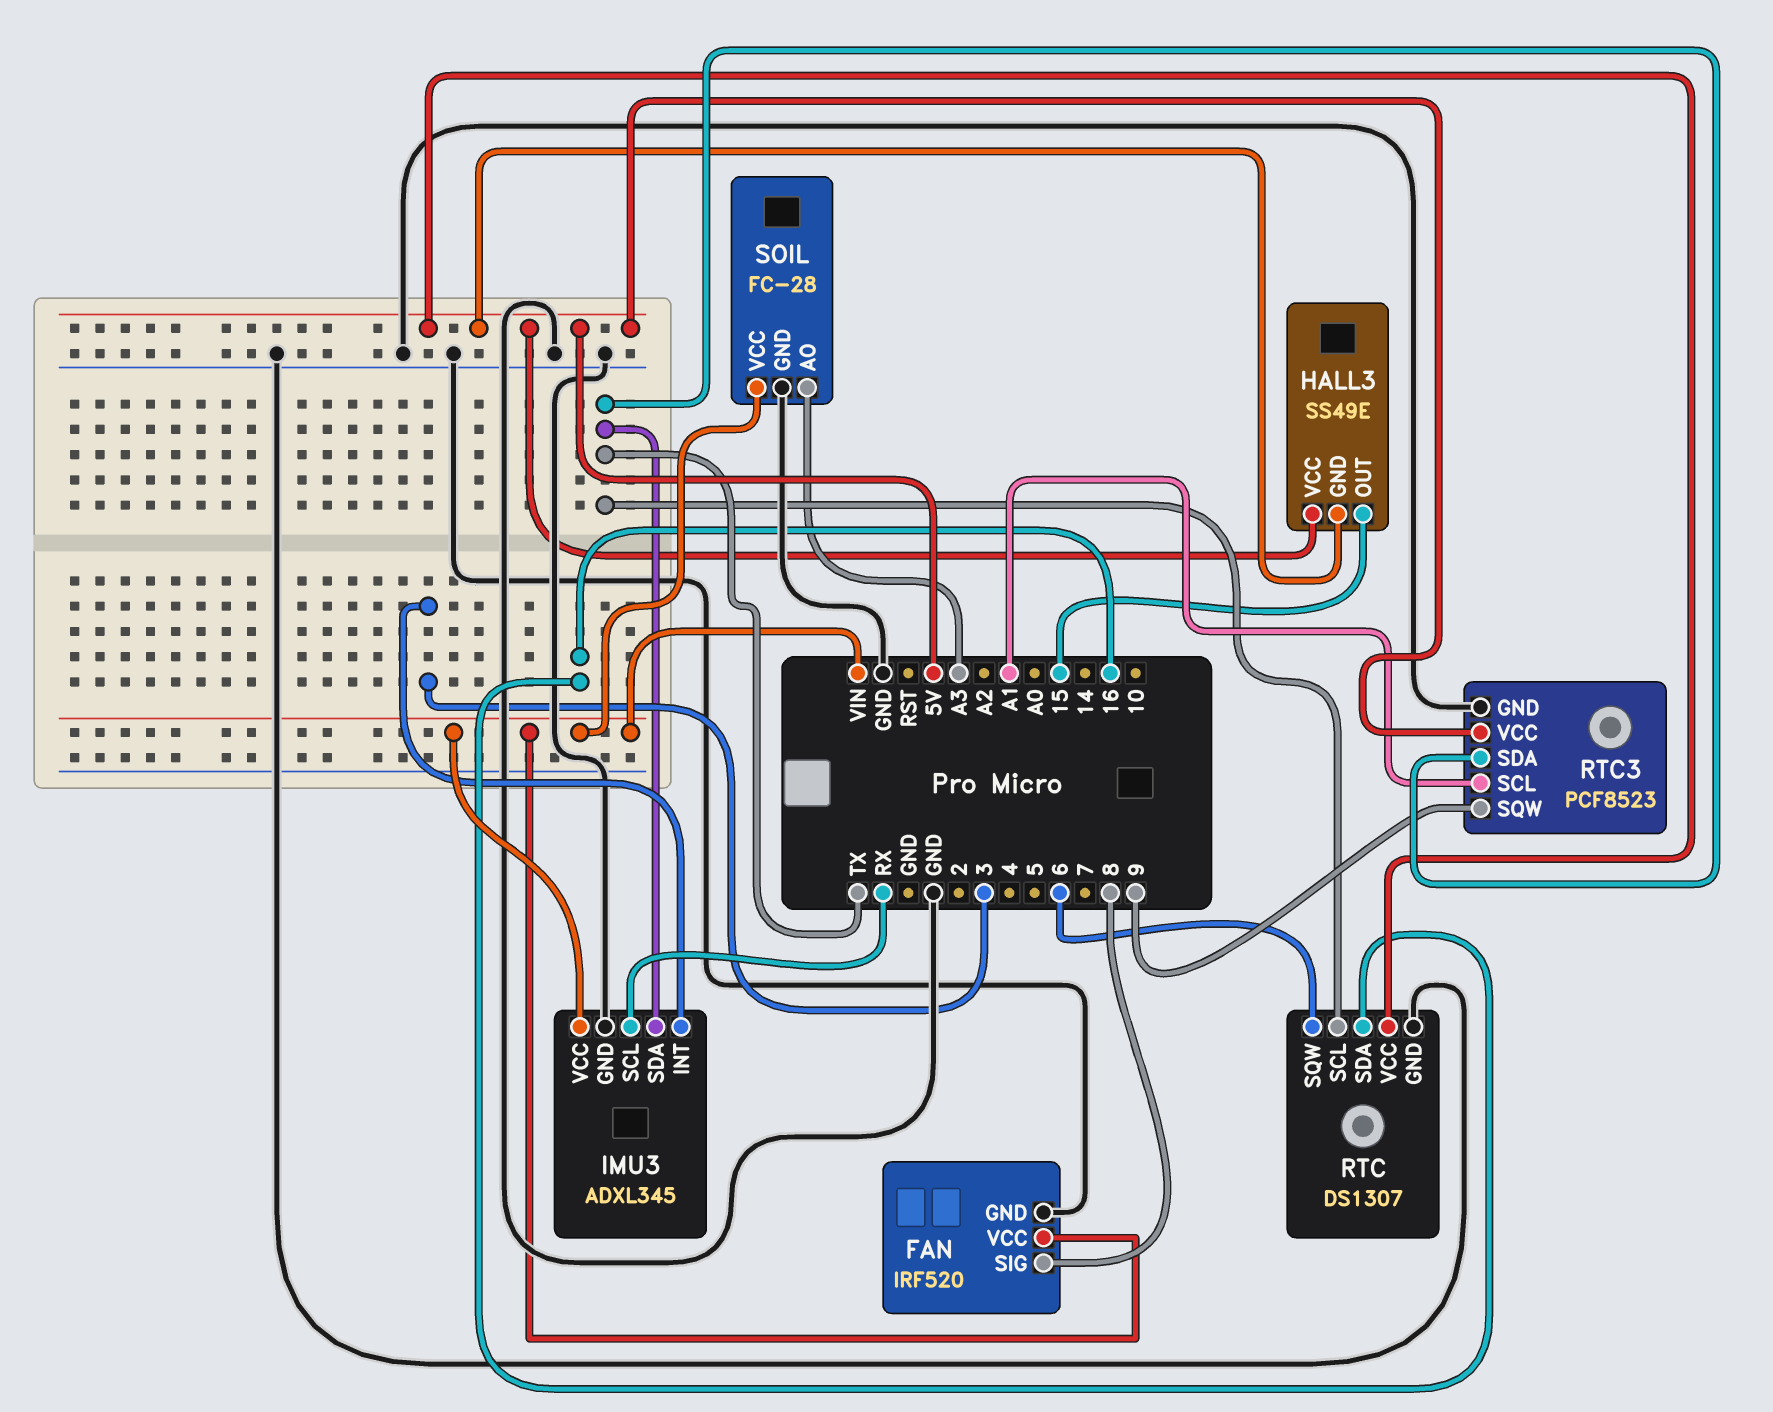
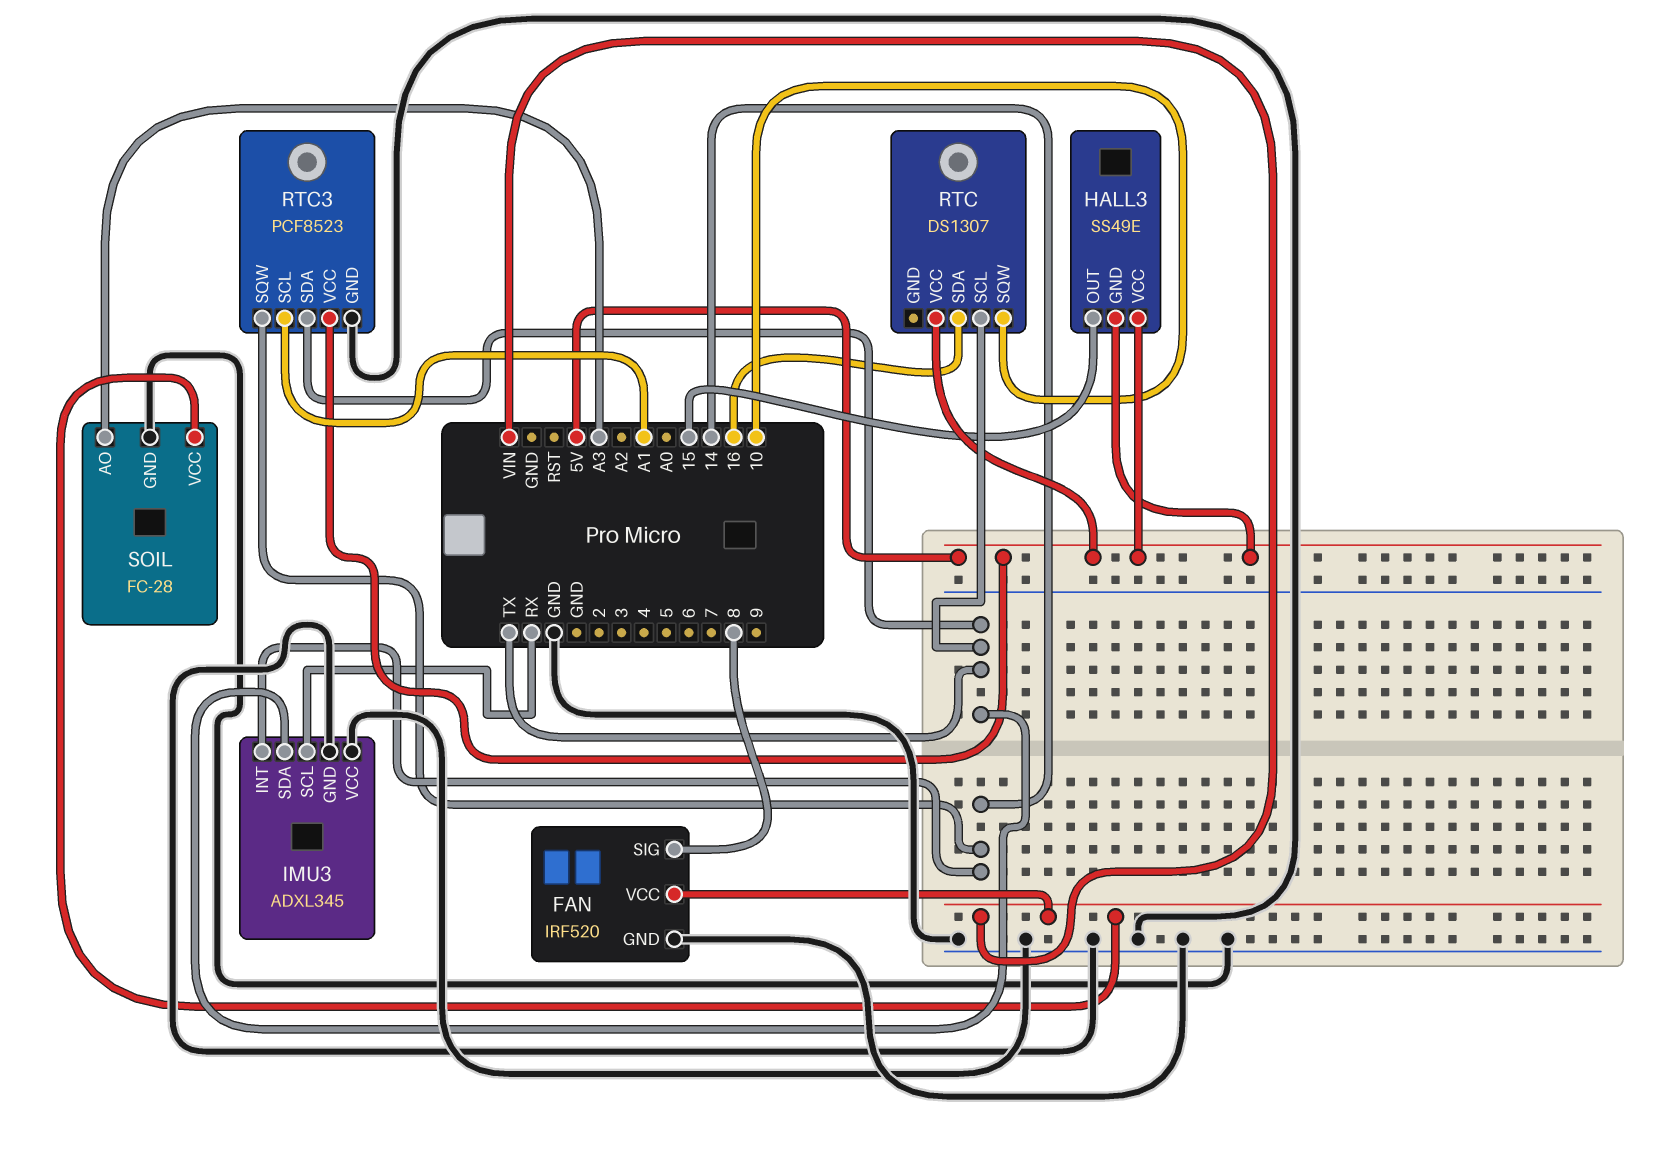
IMU3 pin INT: 3 -> 14
IMU3 pin VCC: VIN -> GND
RTC pin GND: GND -> none
RTC pin SQW: 6 -> 10
RTC3 pin SQW: 9 -> 14

